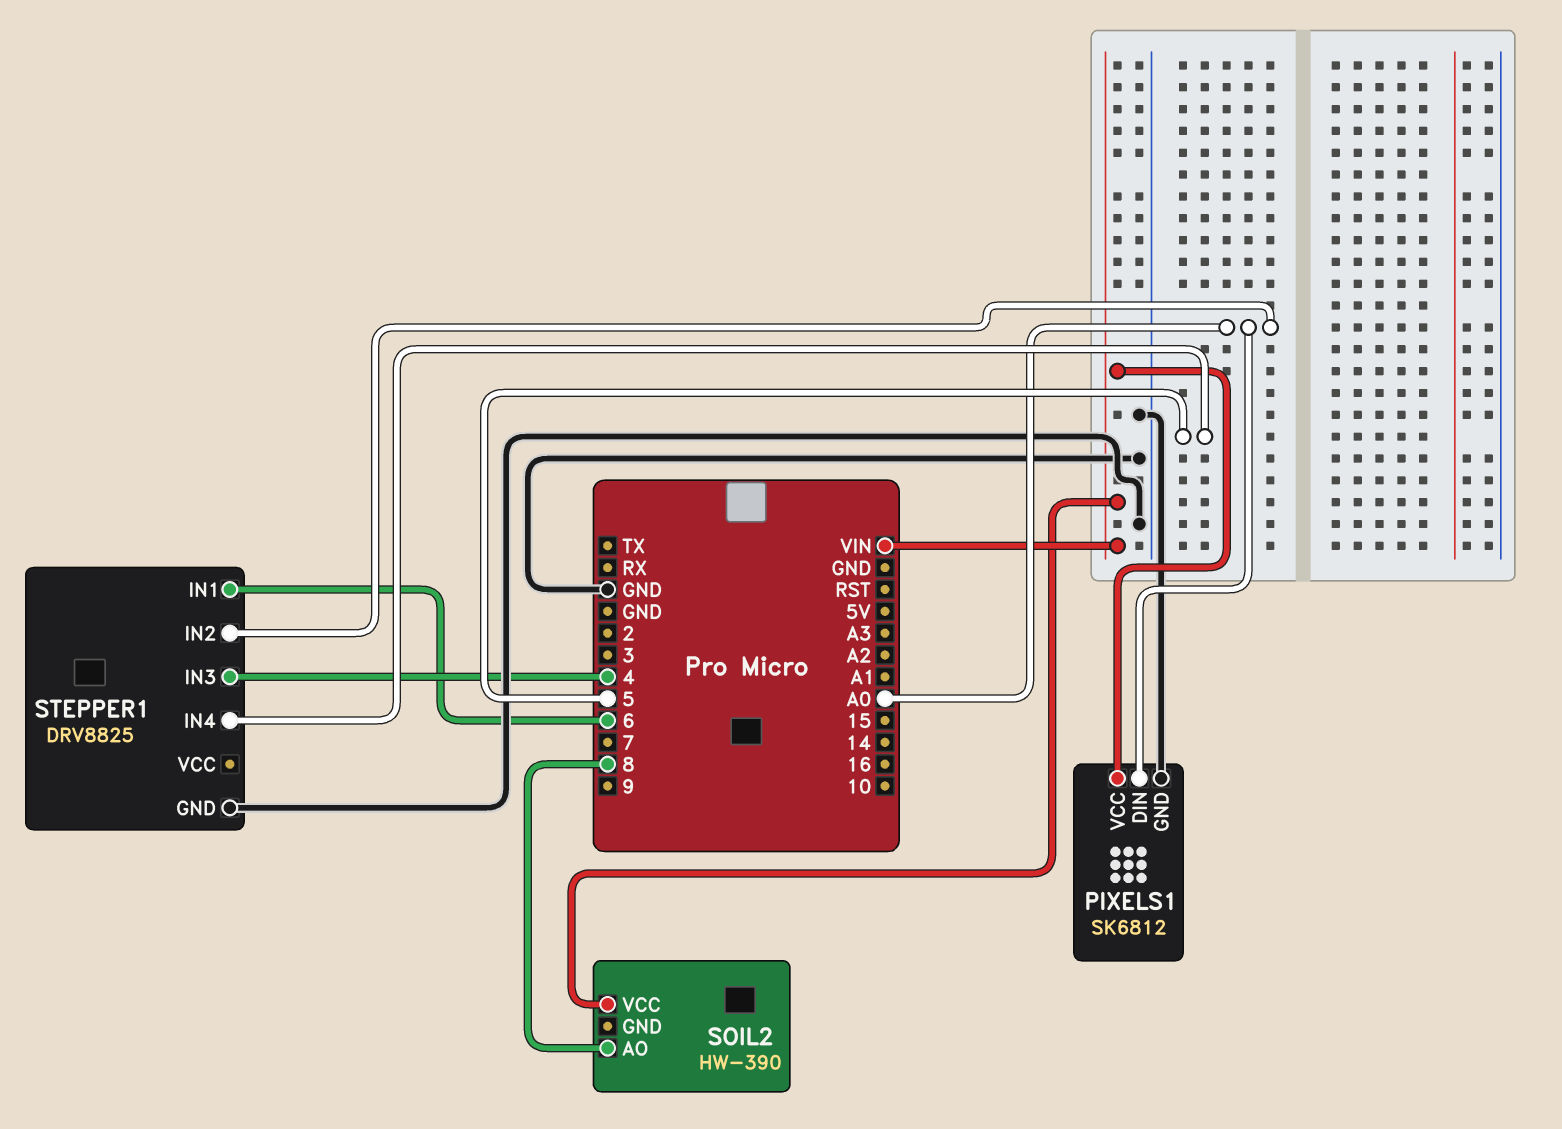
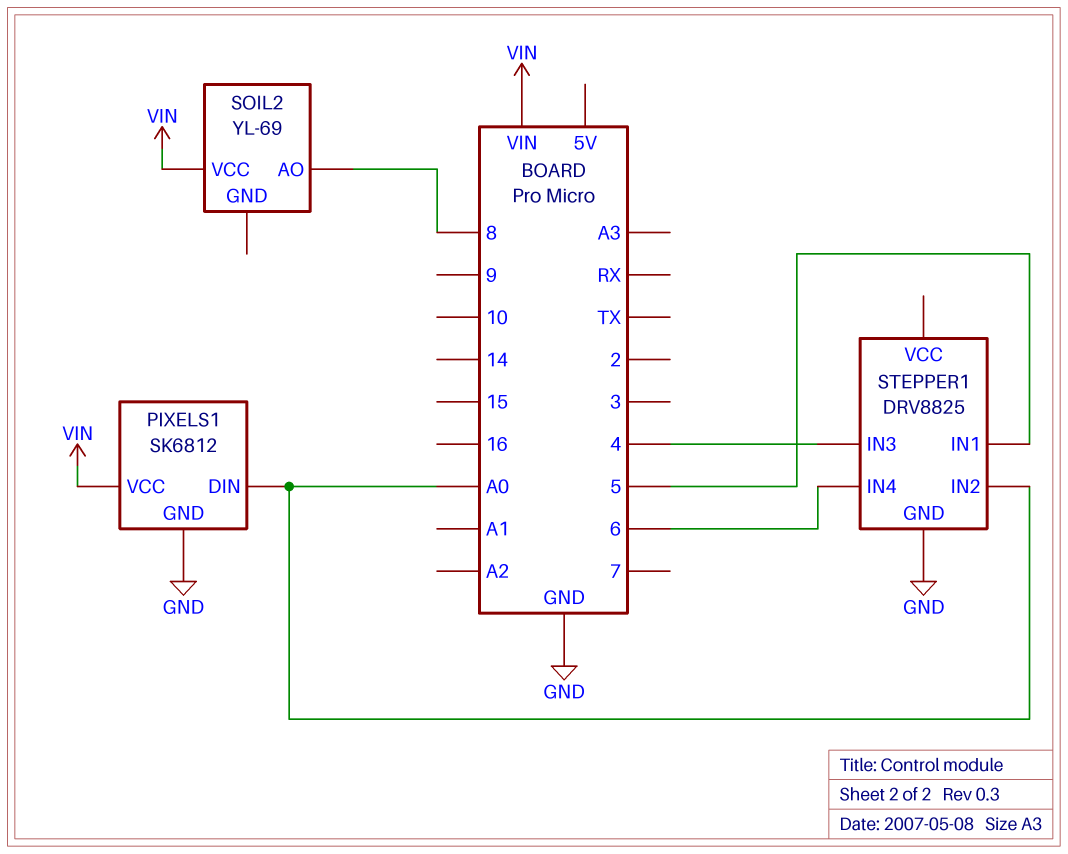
SOIL2: HW-390 -> YL-69
STEPPER1 pin IN1: 6 -> 5
STEPPER1 pin IN4: 5 -> 6

